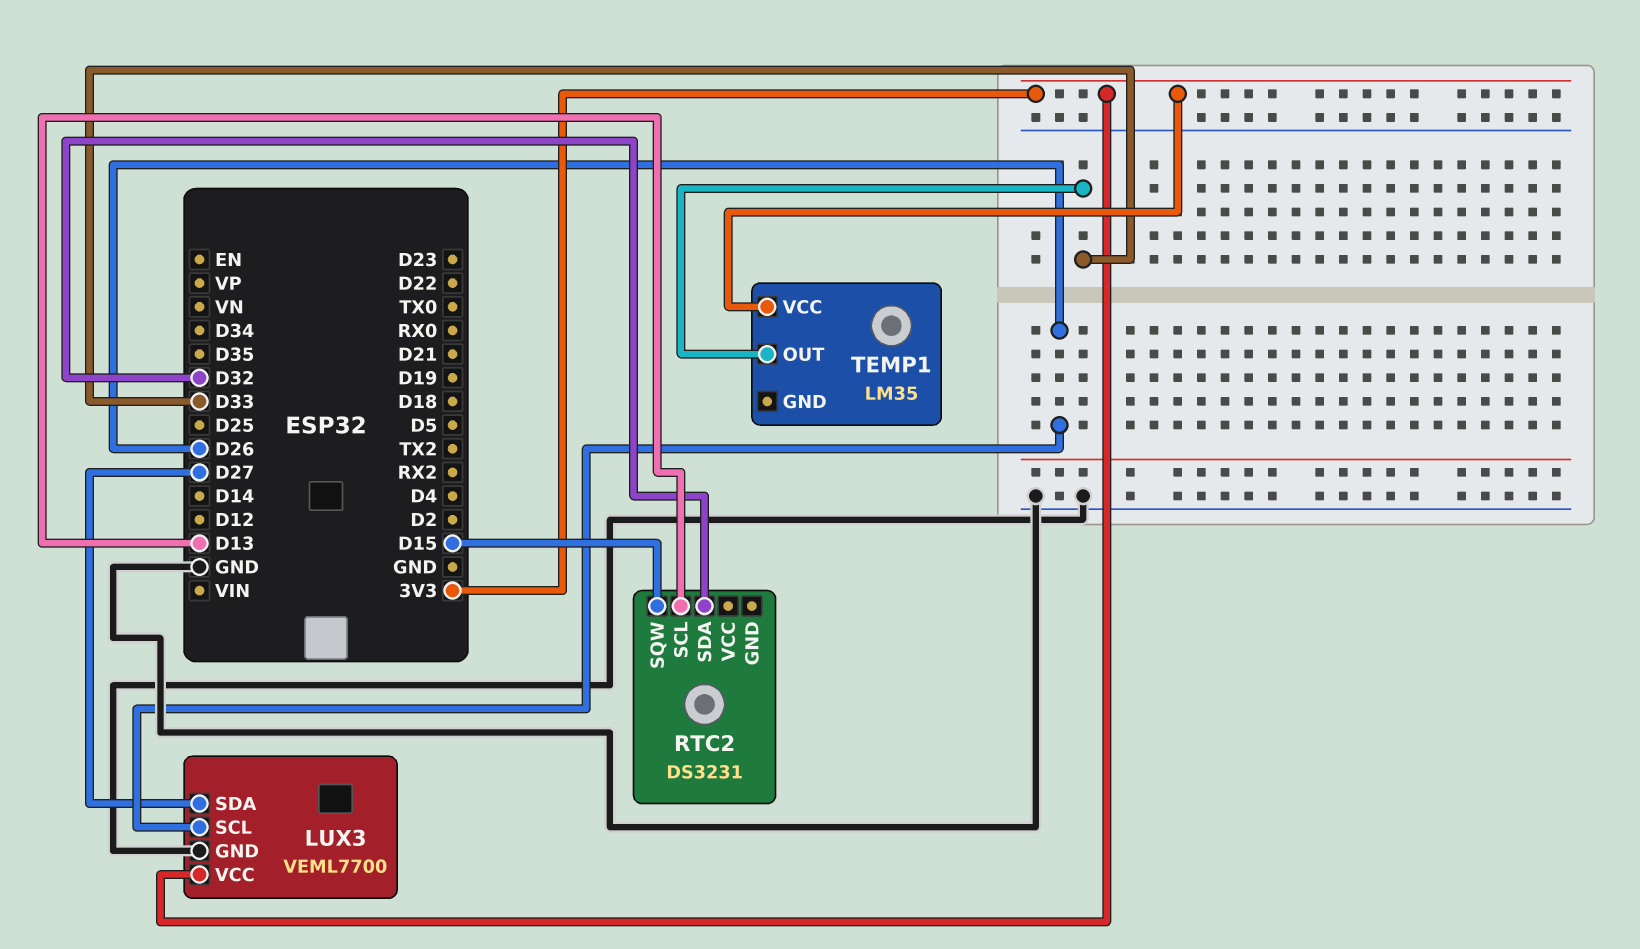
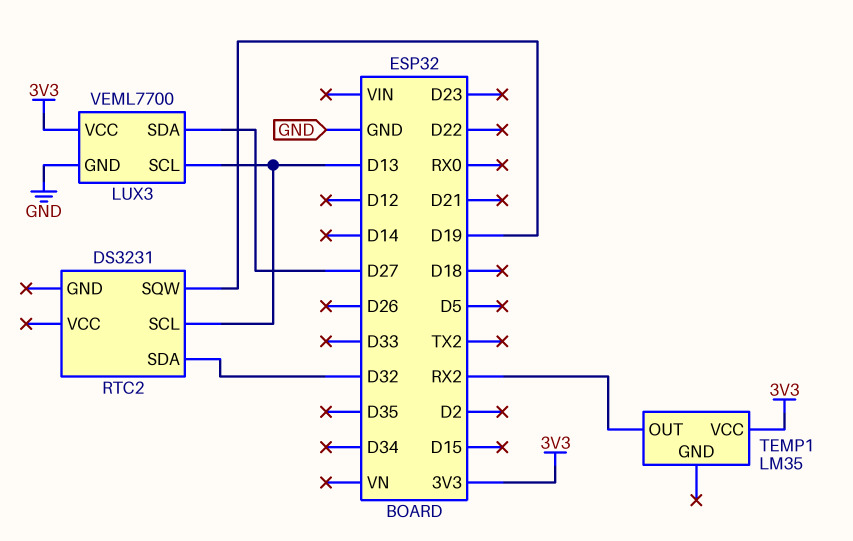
LUX3 pin SCL: D26 -> D13
RTC2 pin SQW: D15 -> D19
TEMP1 pin OUT: D33 -> RX2

